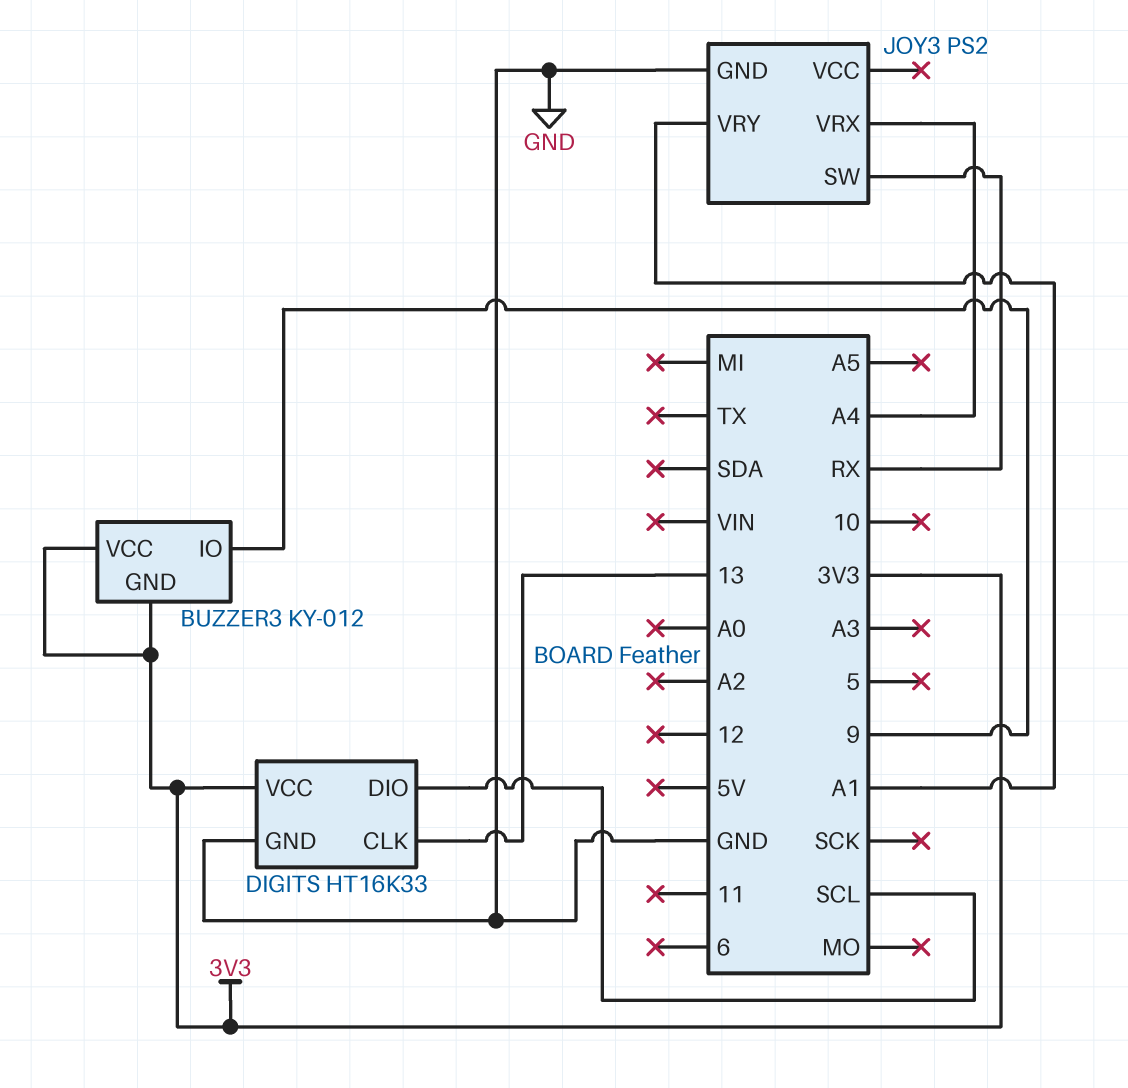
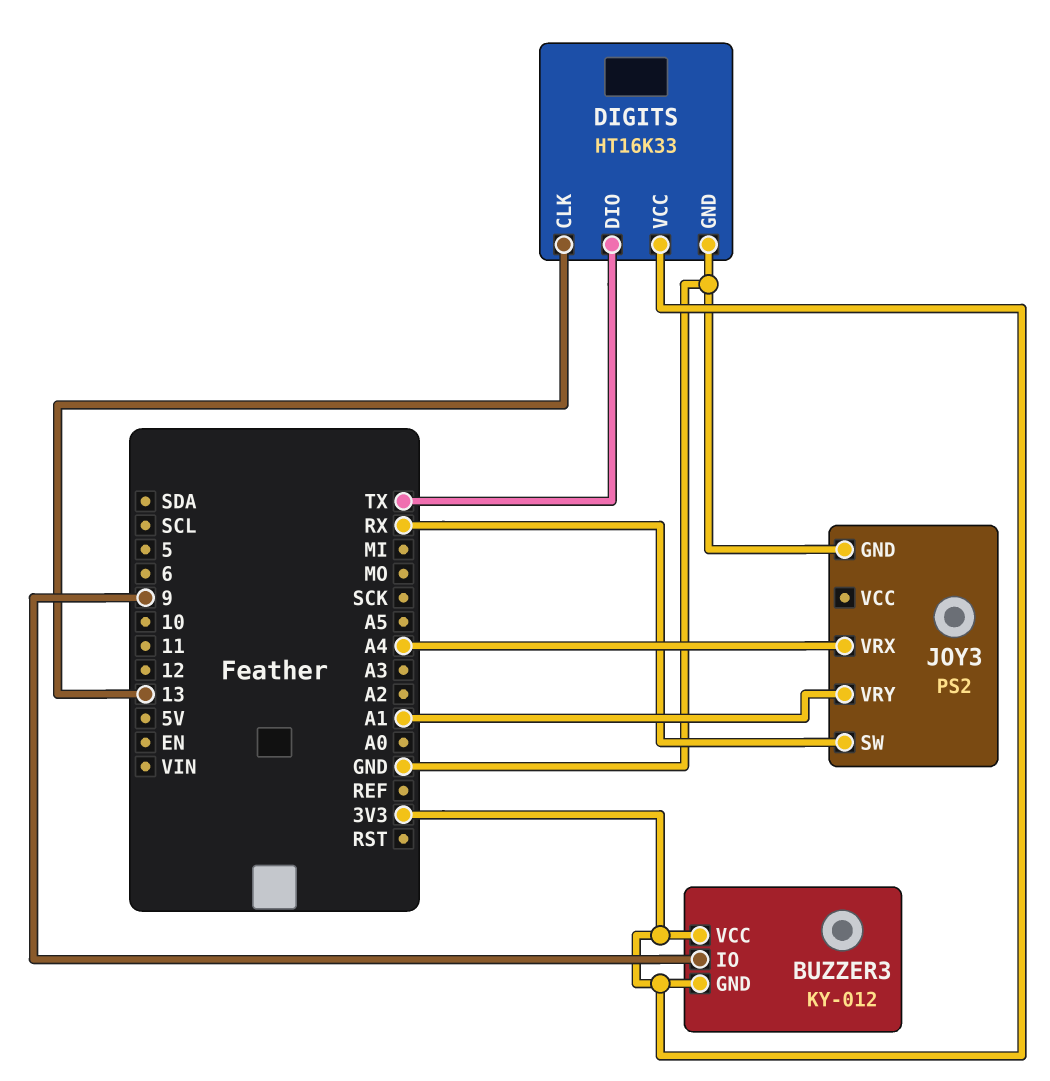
DIGITS pin DIO: SCL -> TX

